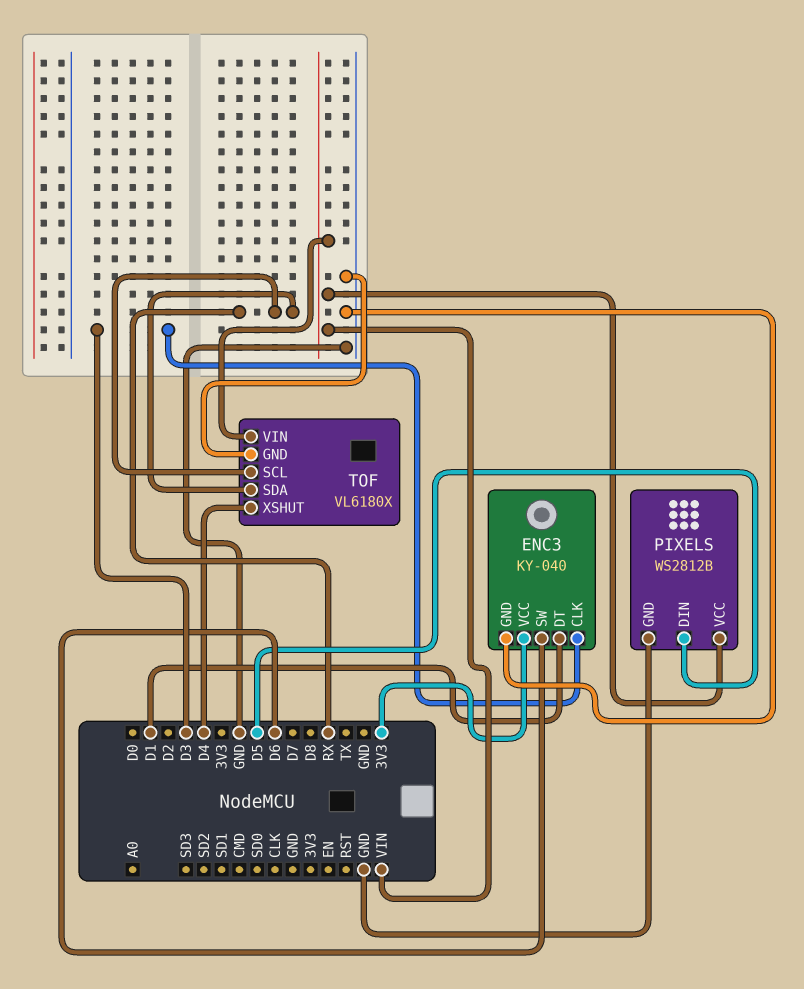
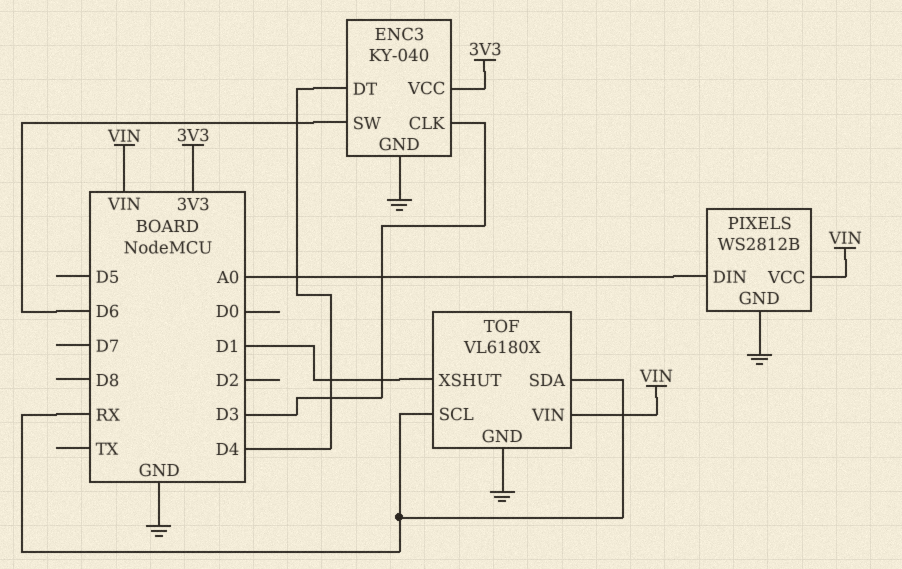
ENC3 pin DT: D1 -> D4
PIXELS pin DIN: D5 -> A0
TOF pin XSHUT: D4 -> D1

